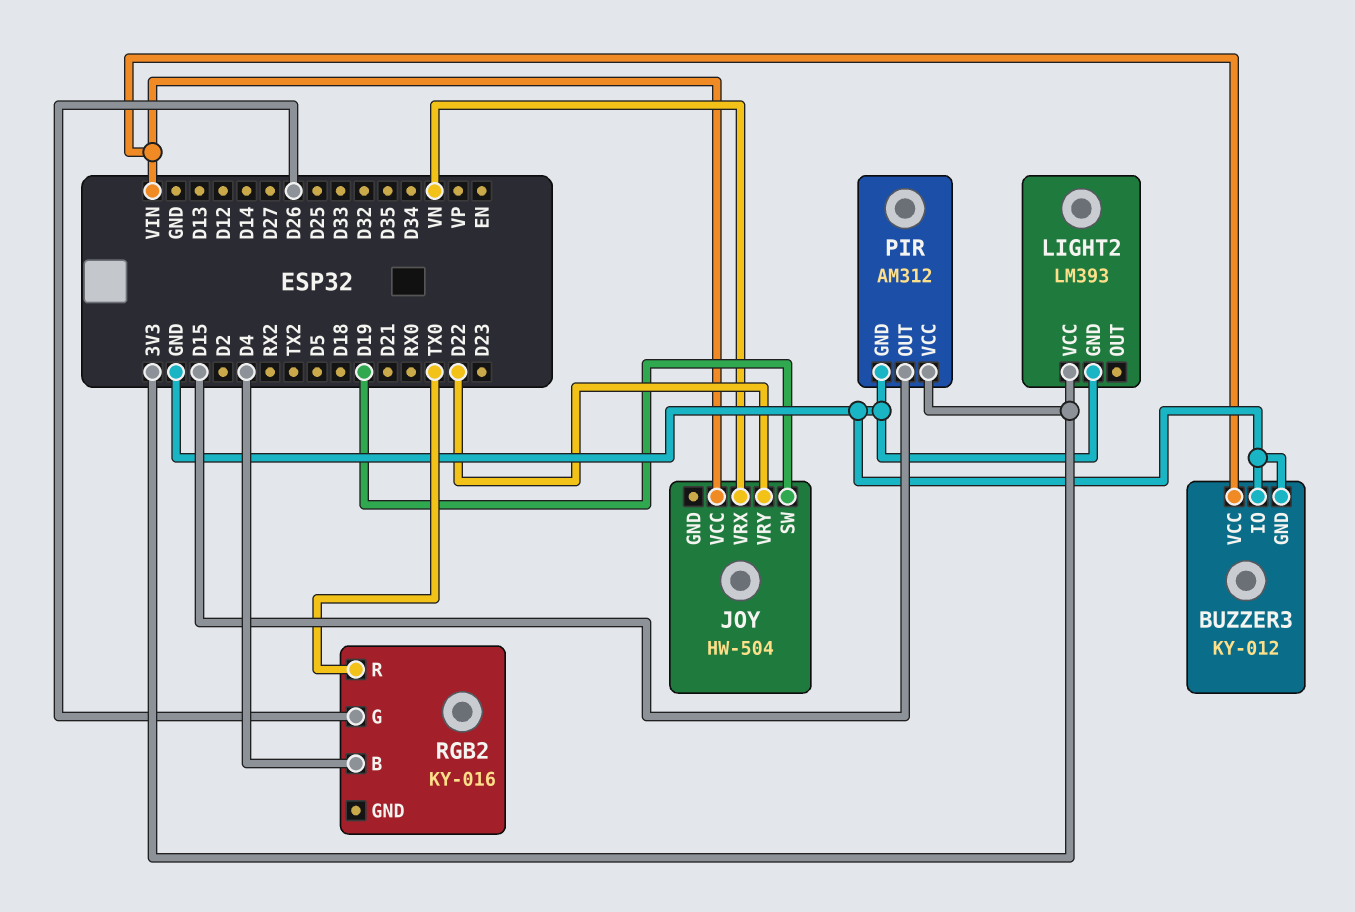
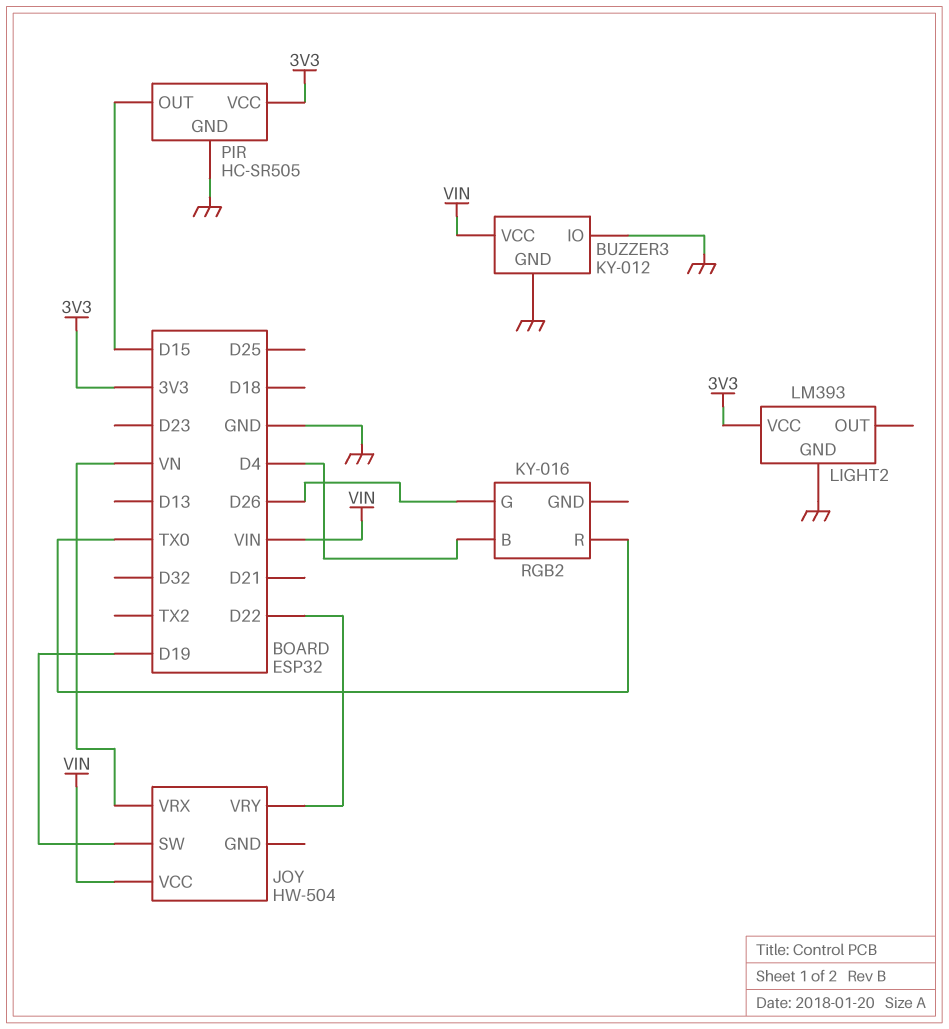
PIR: AM312 -> HC-SR505

